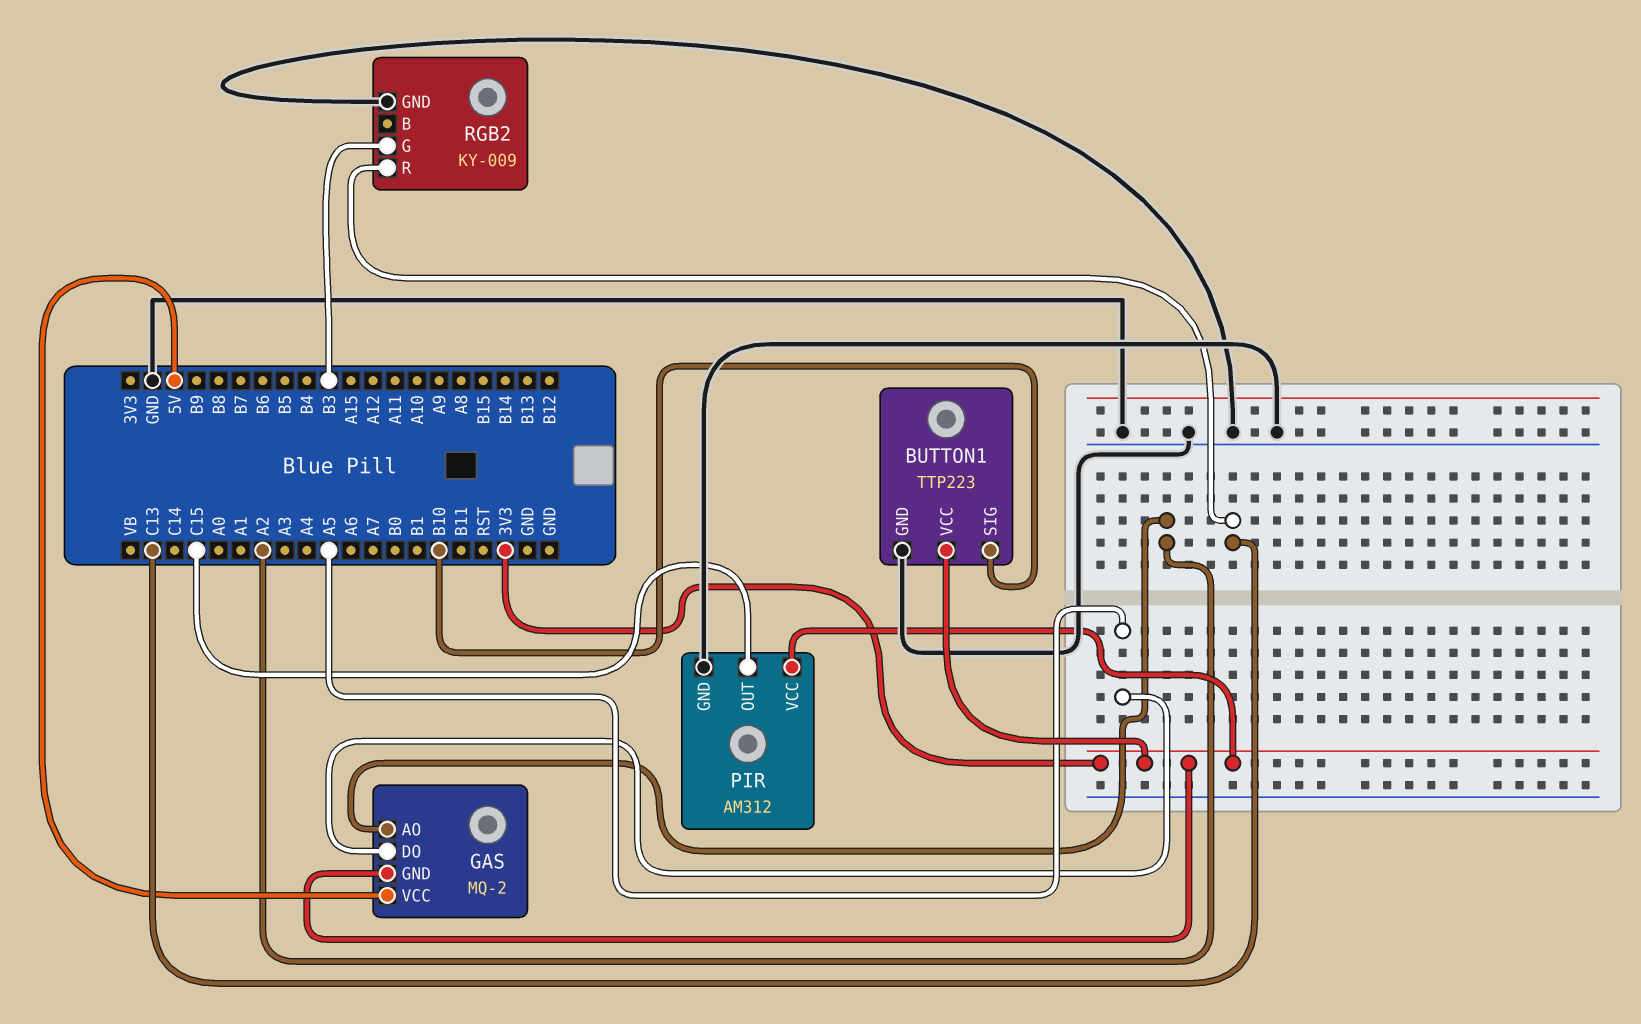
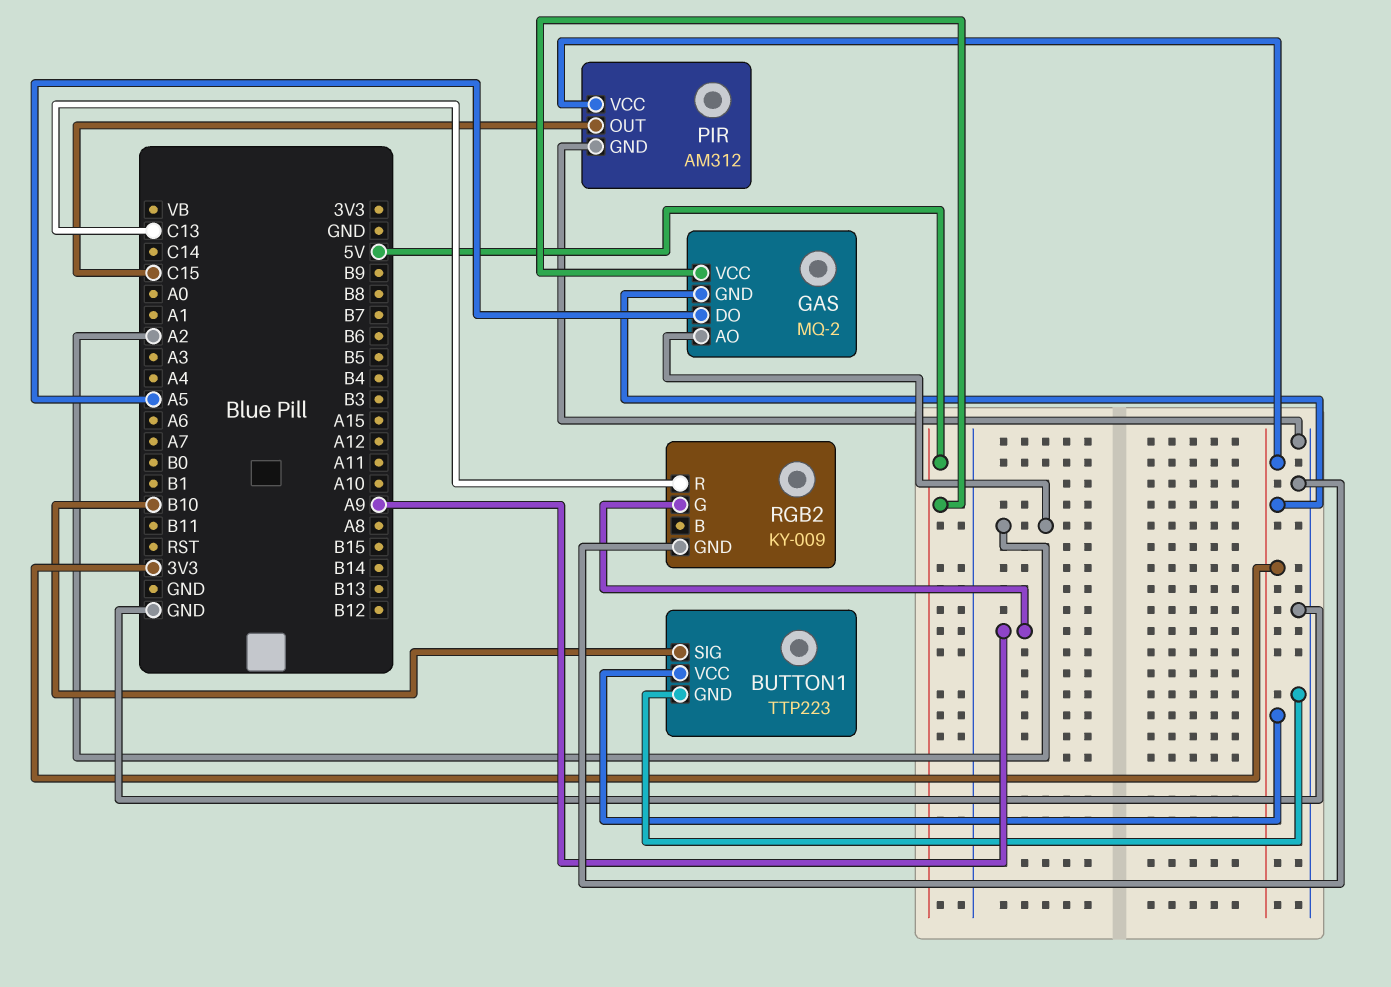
RGB2 pin G: B3 -> A9

